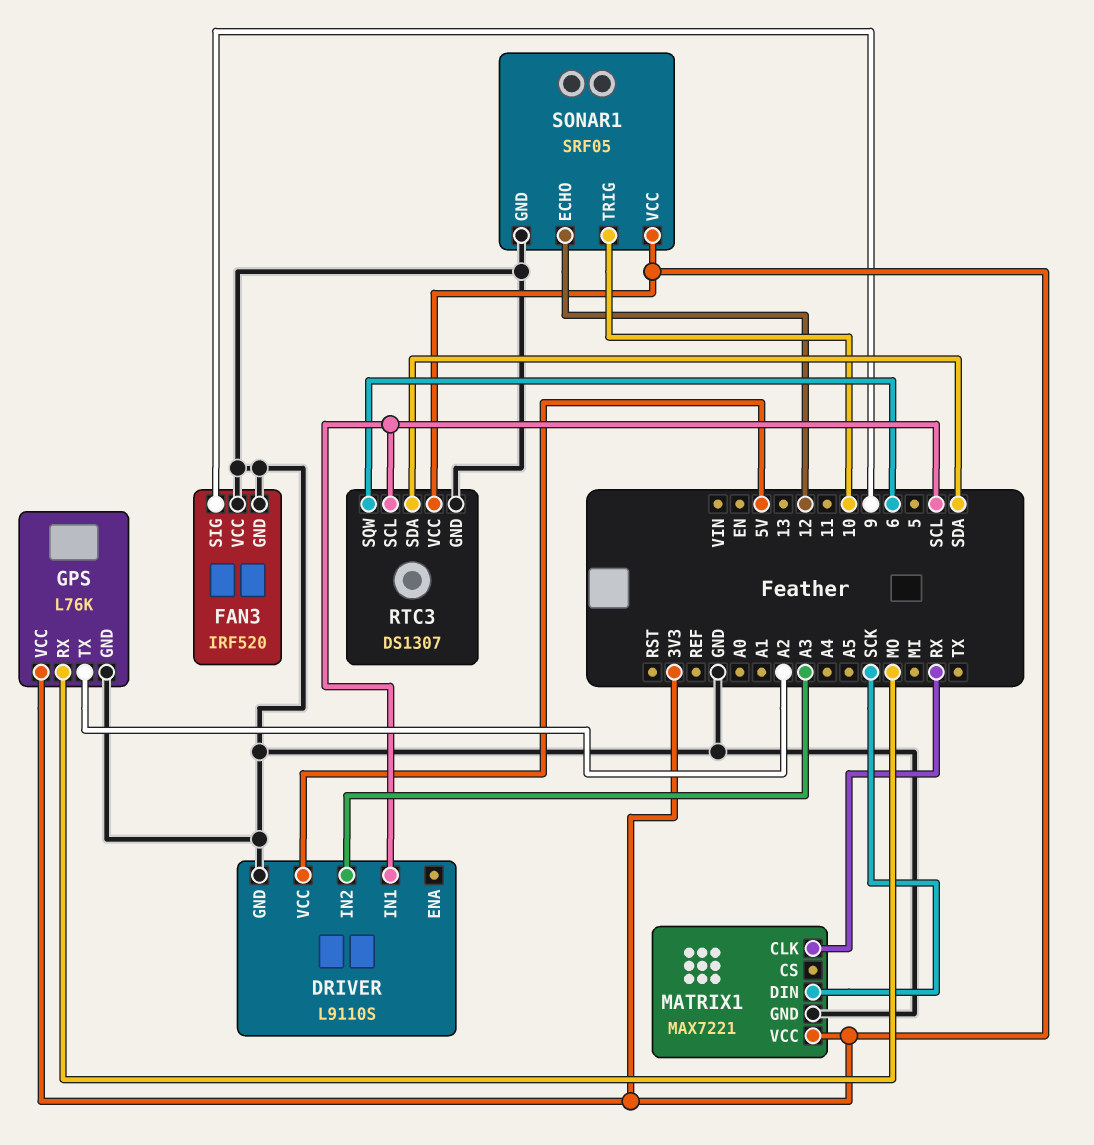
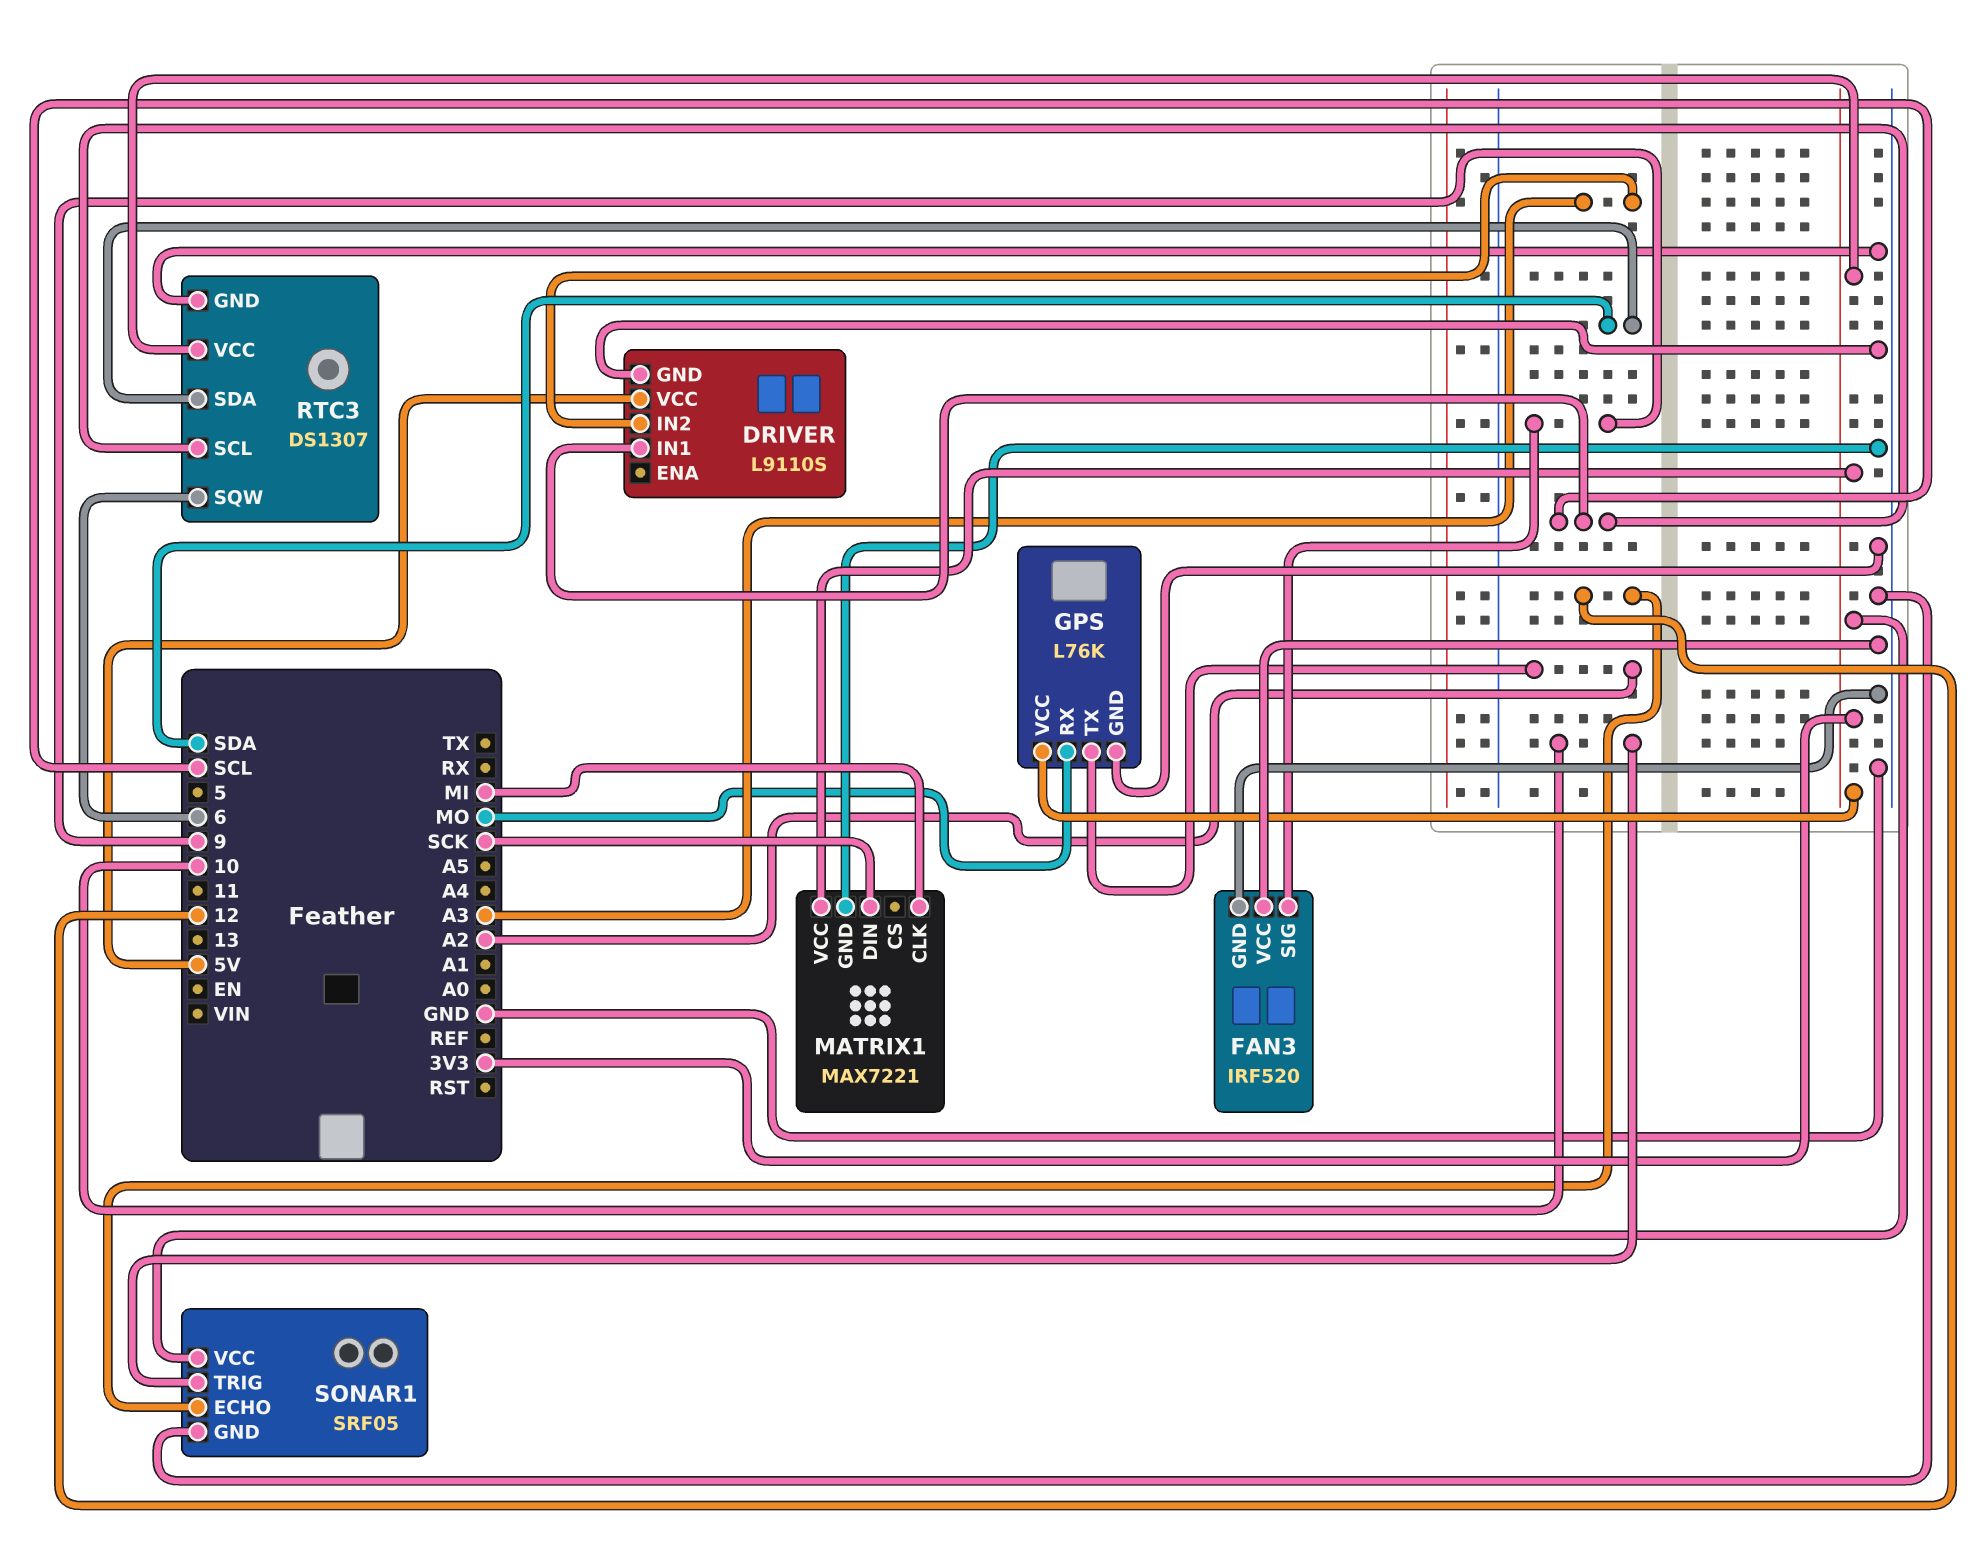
MATRIX1 pin CLK: RX -> MI

